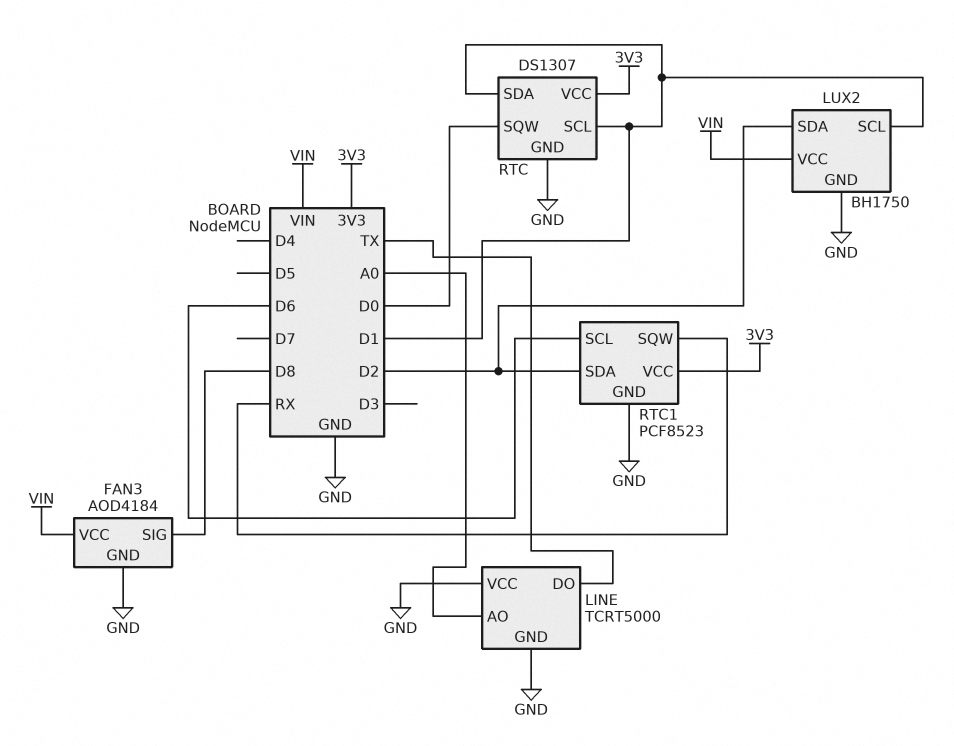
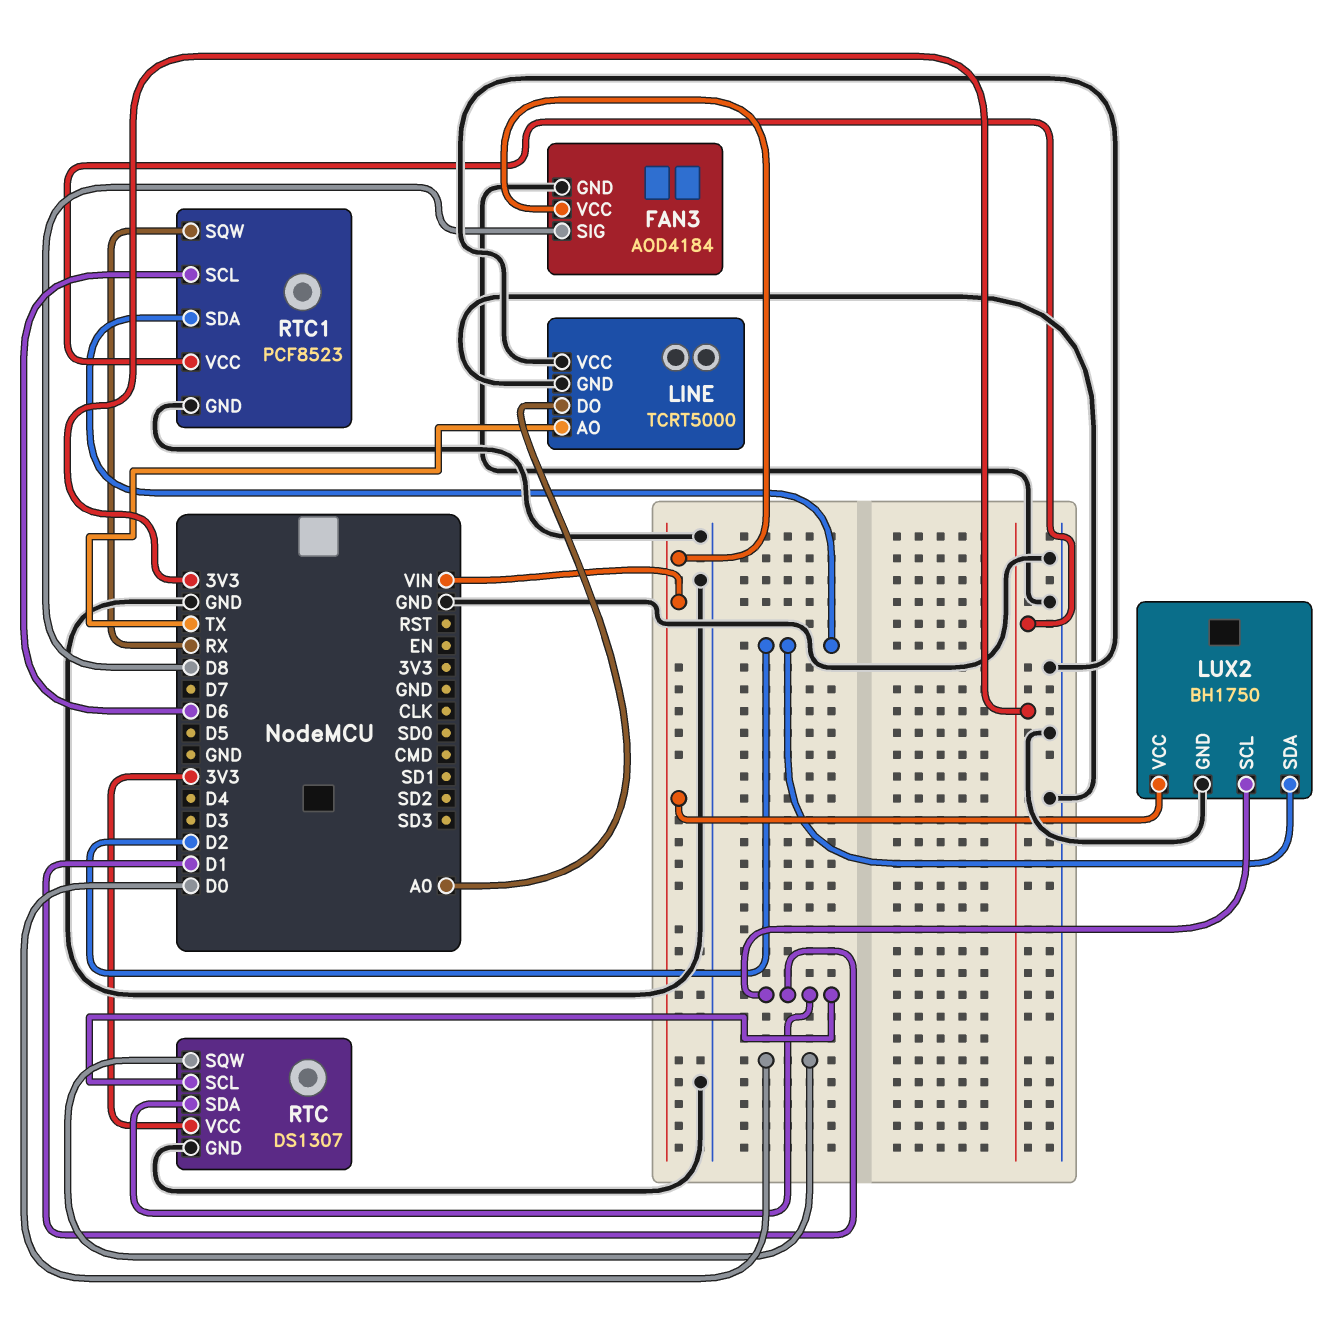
LINE pin AO: A0 -> TX
LINE pin DO: TX -> A0

